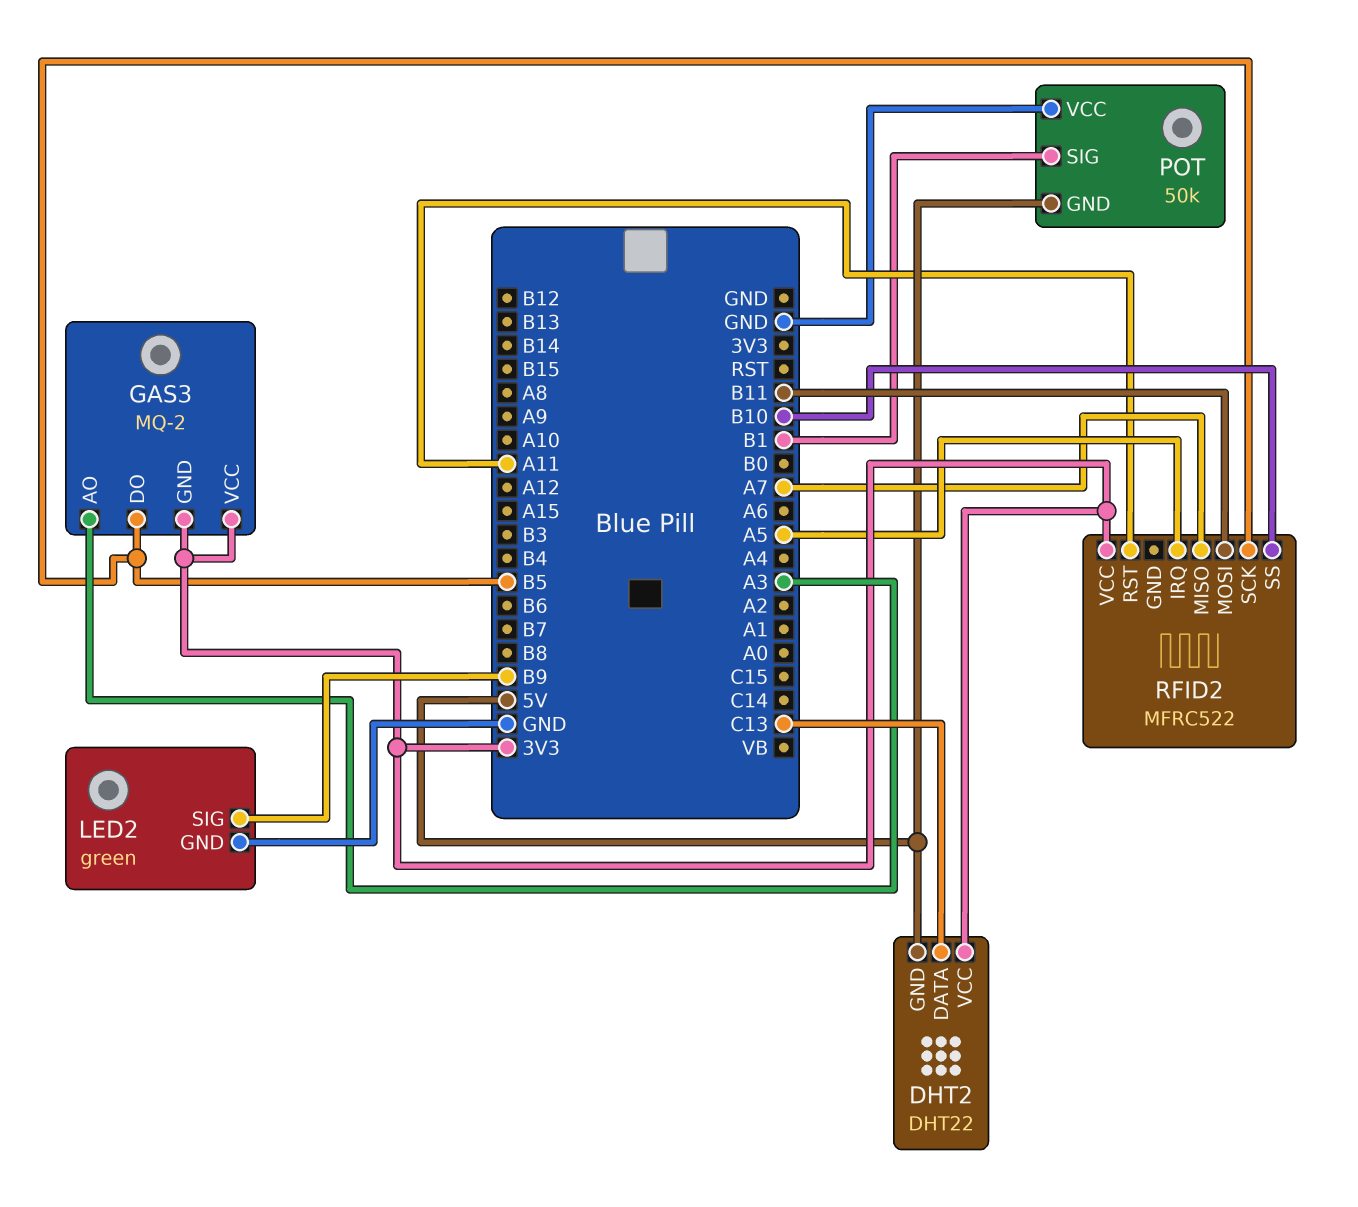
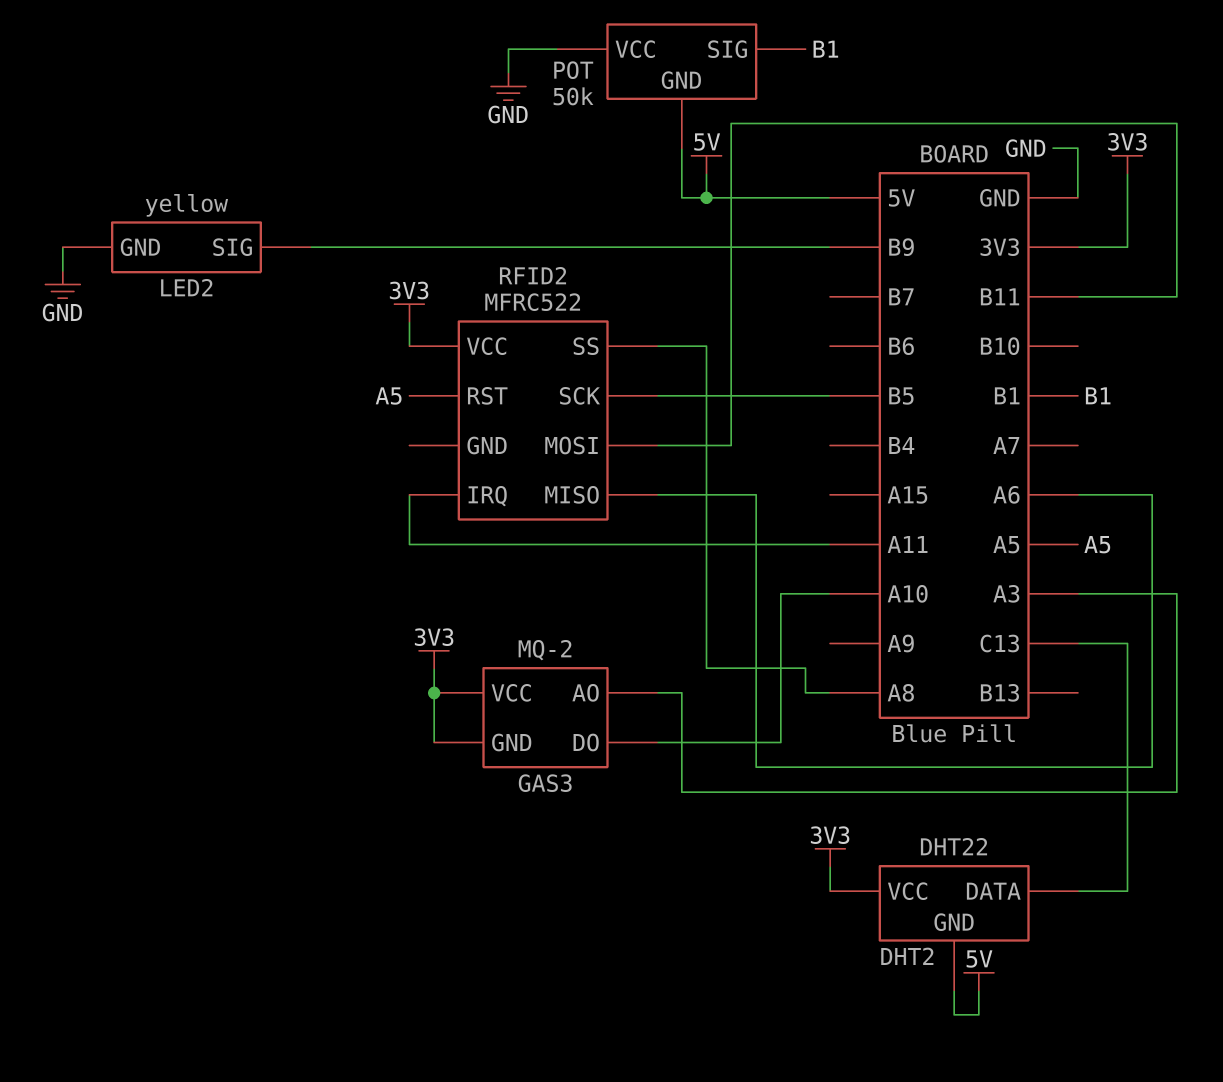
GAS3 pin DO: B5 -> A10
LED2: green -> yellow
RFID2 pin IRQ: A5 -> A11
RFID2 pin MISO: A7 -> A6
RFID2 pin RST: A11 -> A5
RFID2 pin SS: B10 -> A8

